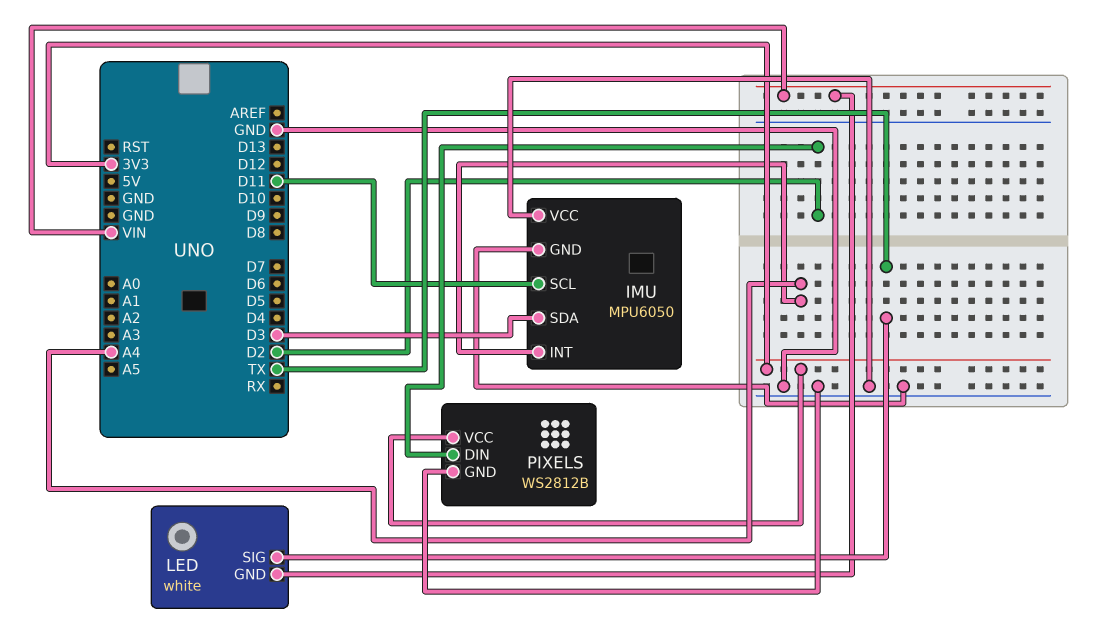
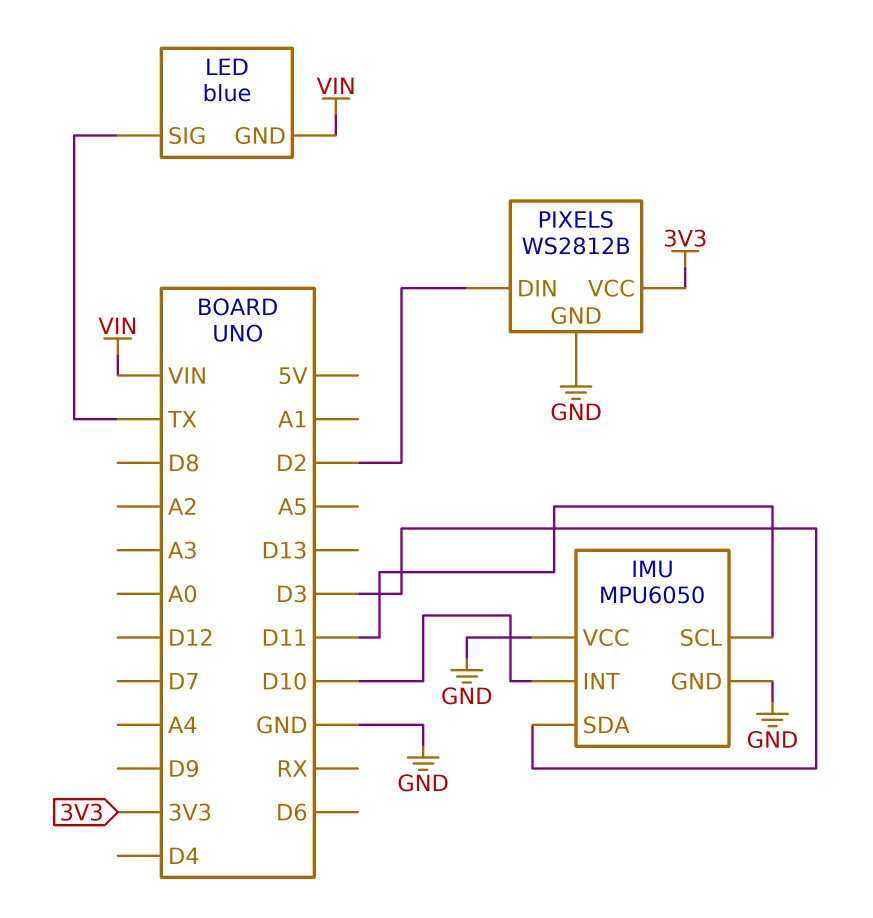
IMU pin INT: A4 -> D10
LED: white -> blue

